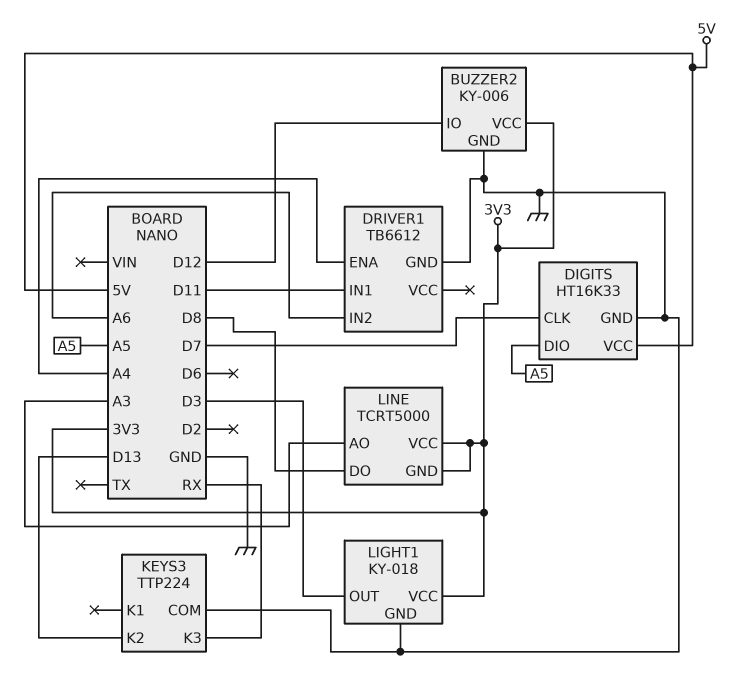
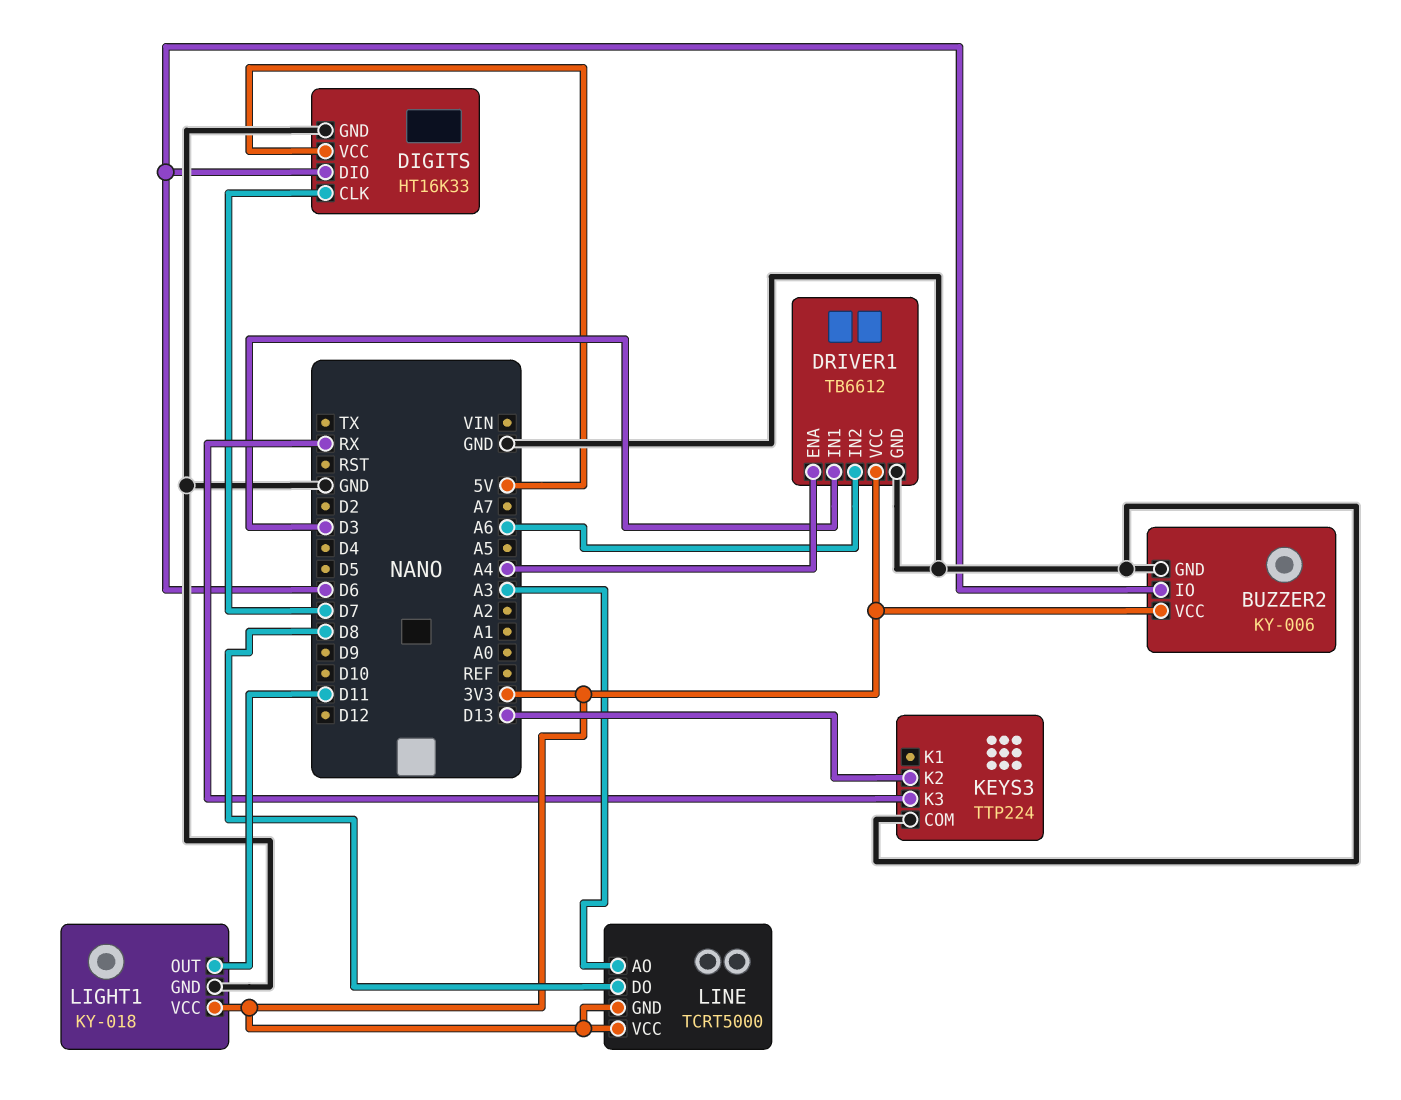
BUZZER2 pin IO: D12 -> D6
DIGITS pin DIO: A5 -> D6
DRIVER1 pin IN1: D11 -> D3
DRIVER1 pin VCC: none -> 3V3
LIGHT1 pin OUT: D3 -> D11

